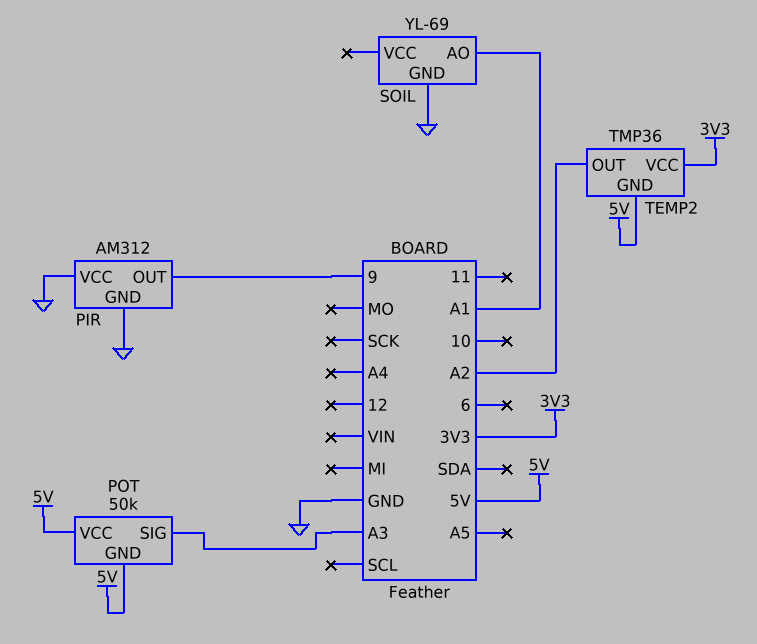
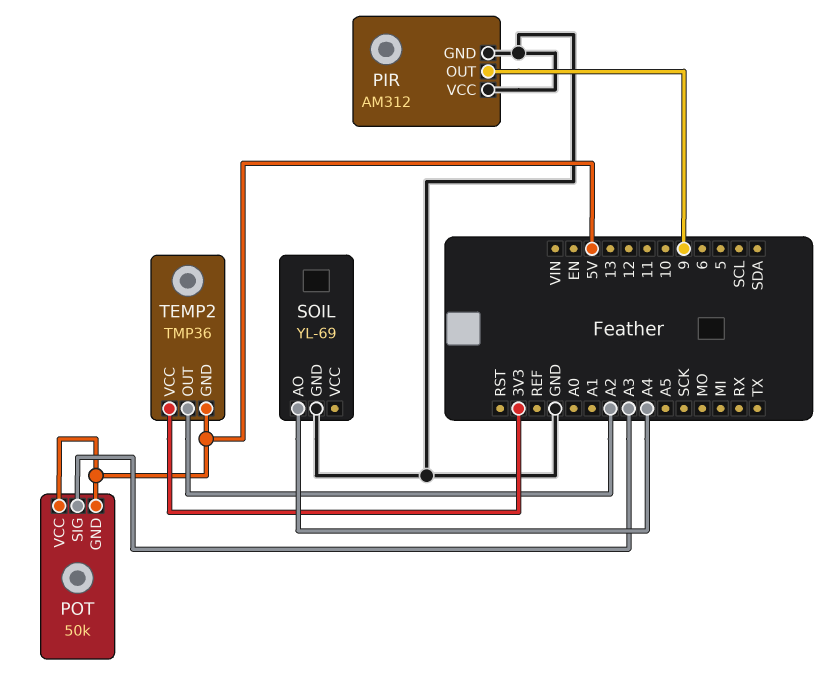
SOIL pin AO: A1 -> A4

